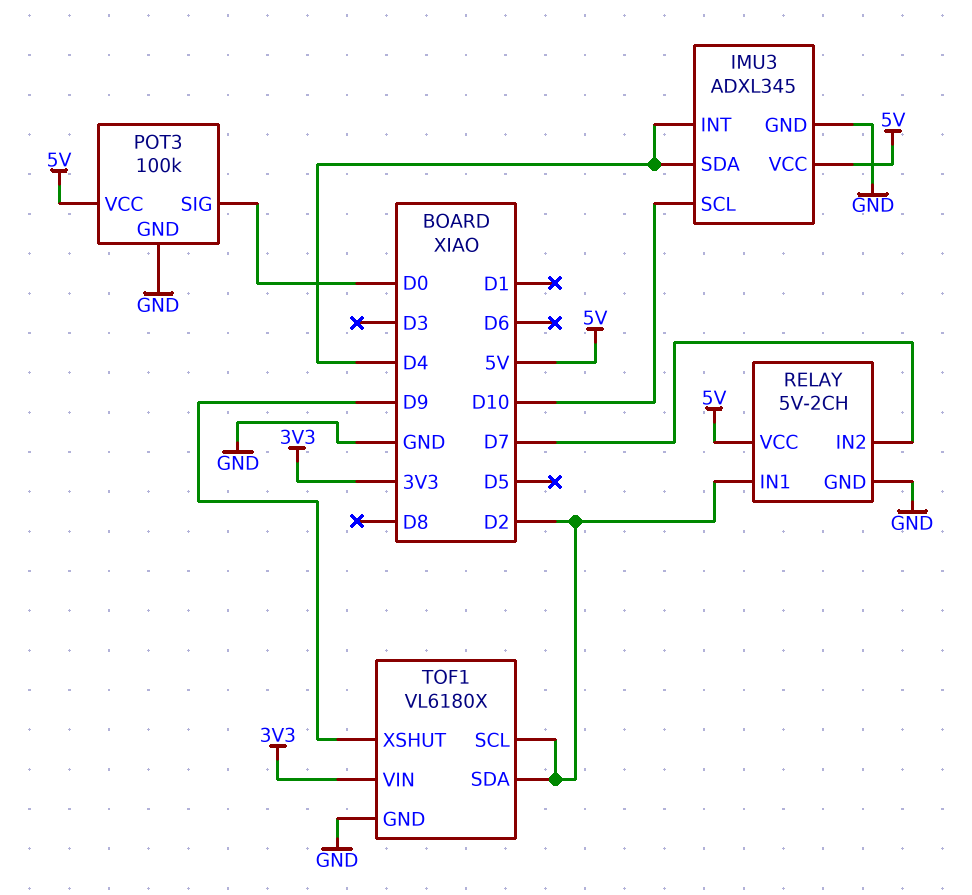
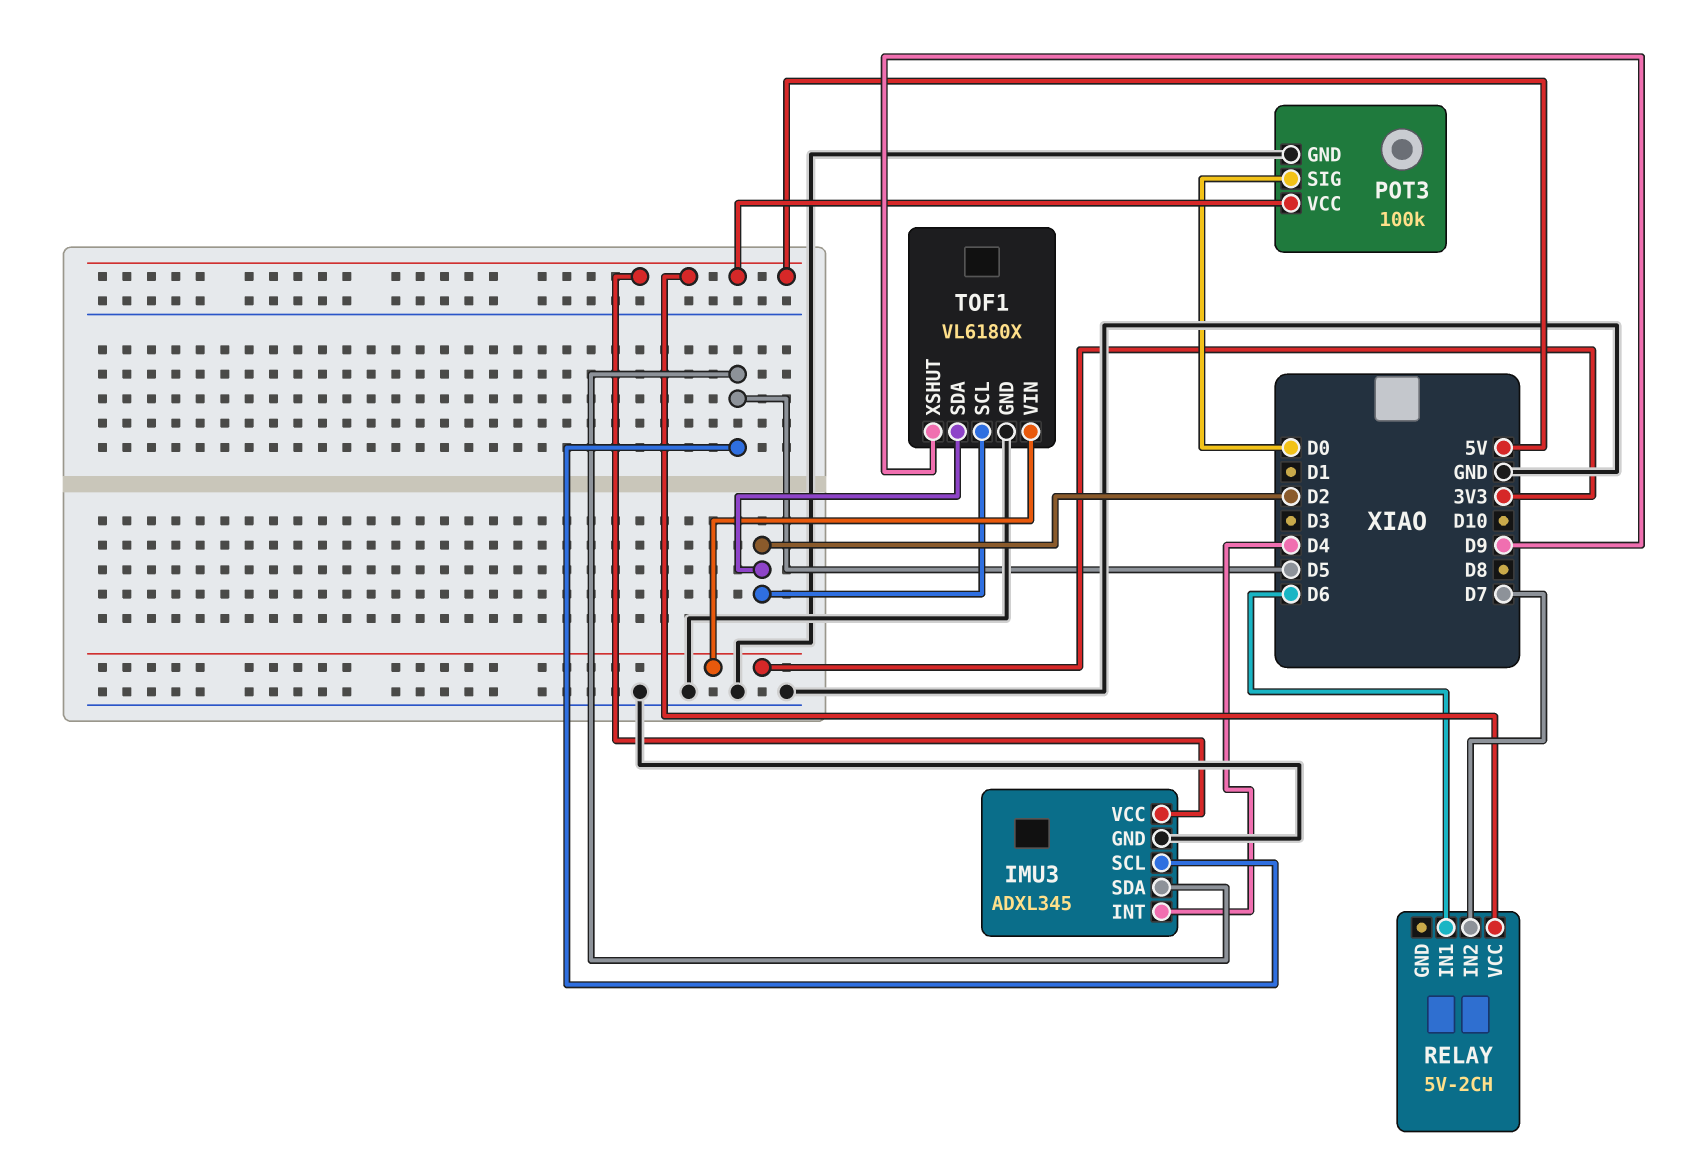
IMU3 pin SCL: D10 -> D5
IMU3 pin SDA: D4 -> D5
RELAY pin GND: GND -> none
RELAY pin IN1: D2 -> D6

